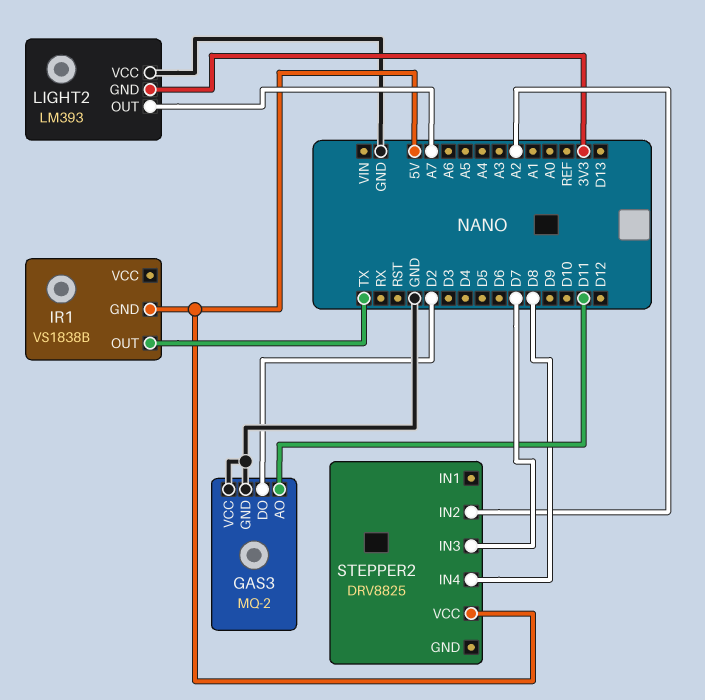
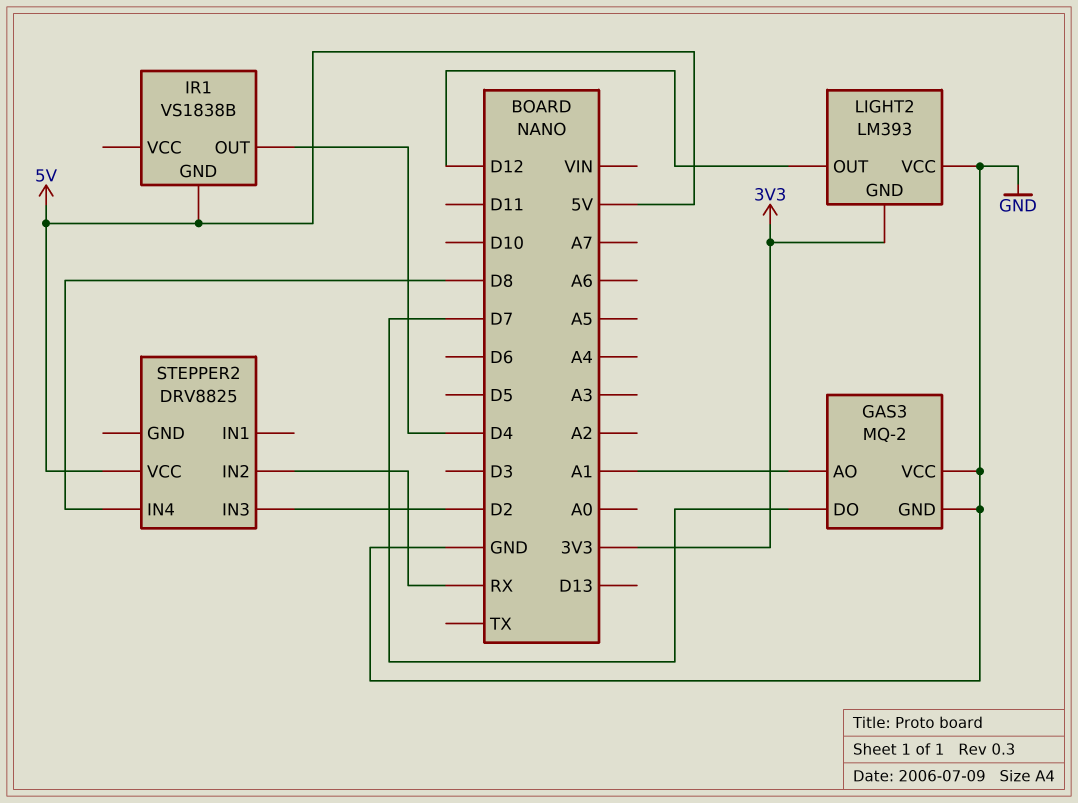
GAS3 pin AO: D11 -> A1
GAS3 pin DO: D2 -> D7
IR1 pin OUT: TX -> D4
LIGHT2 pin OUT: A7 -> D12
STEPPER2 pin IN2: A2 -> RX
STEPPER2 pin IN3: D7 -> D2

